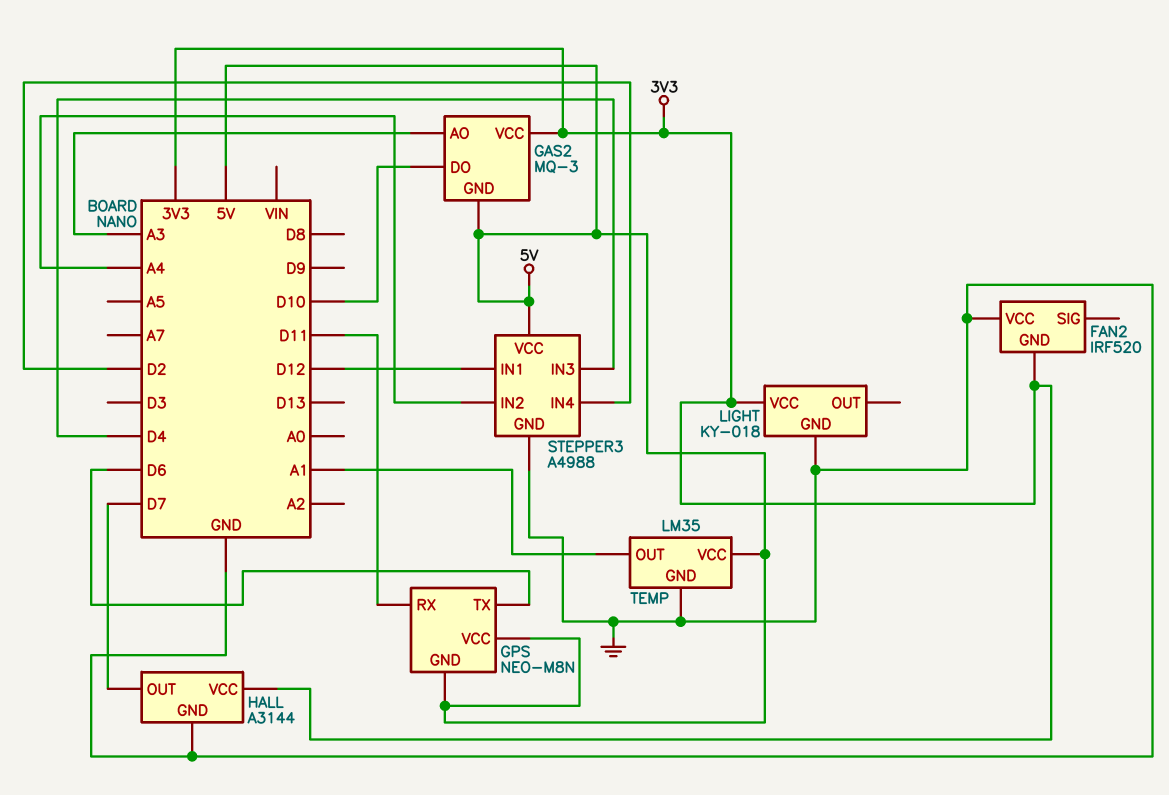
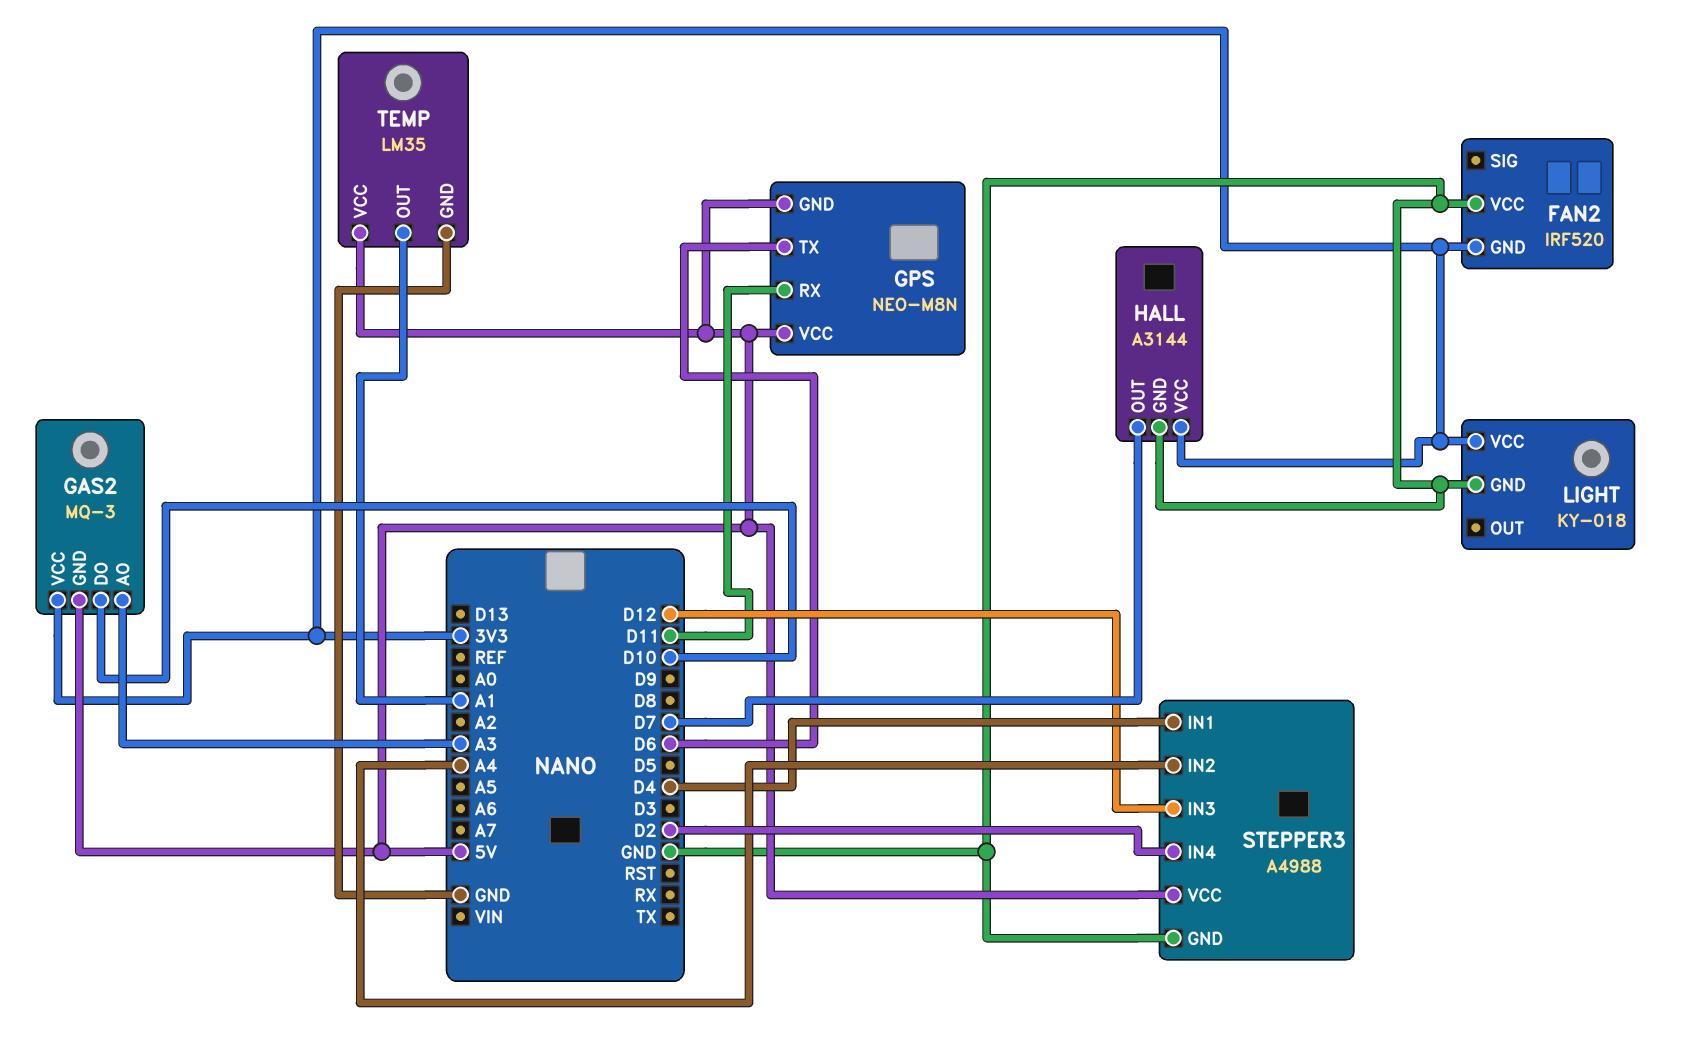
STEPPER3 pin IN1: D12 -> D4
STEPPER3 pin IN3: D4 -> D12

